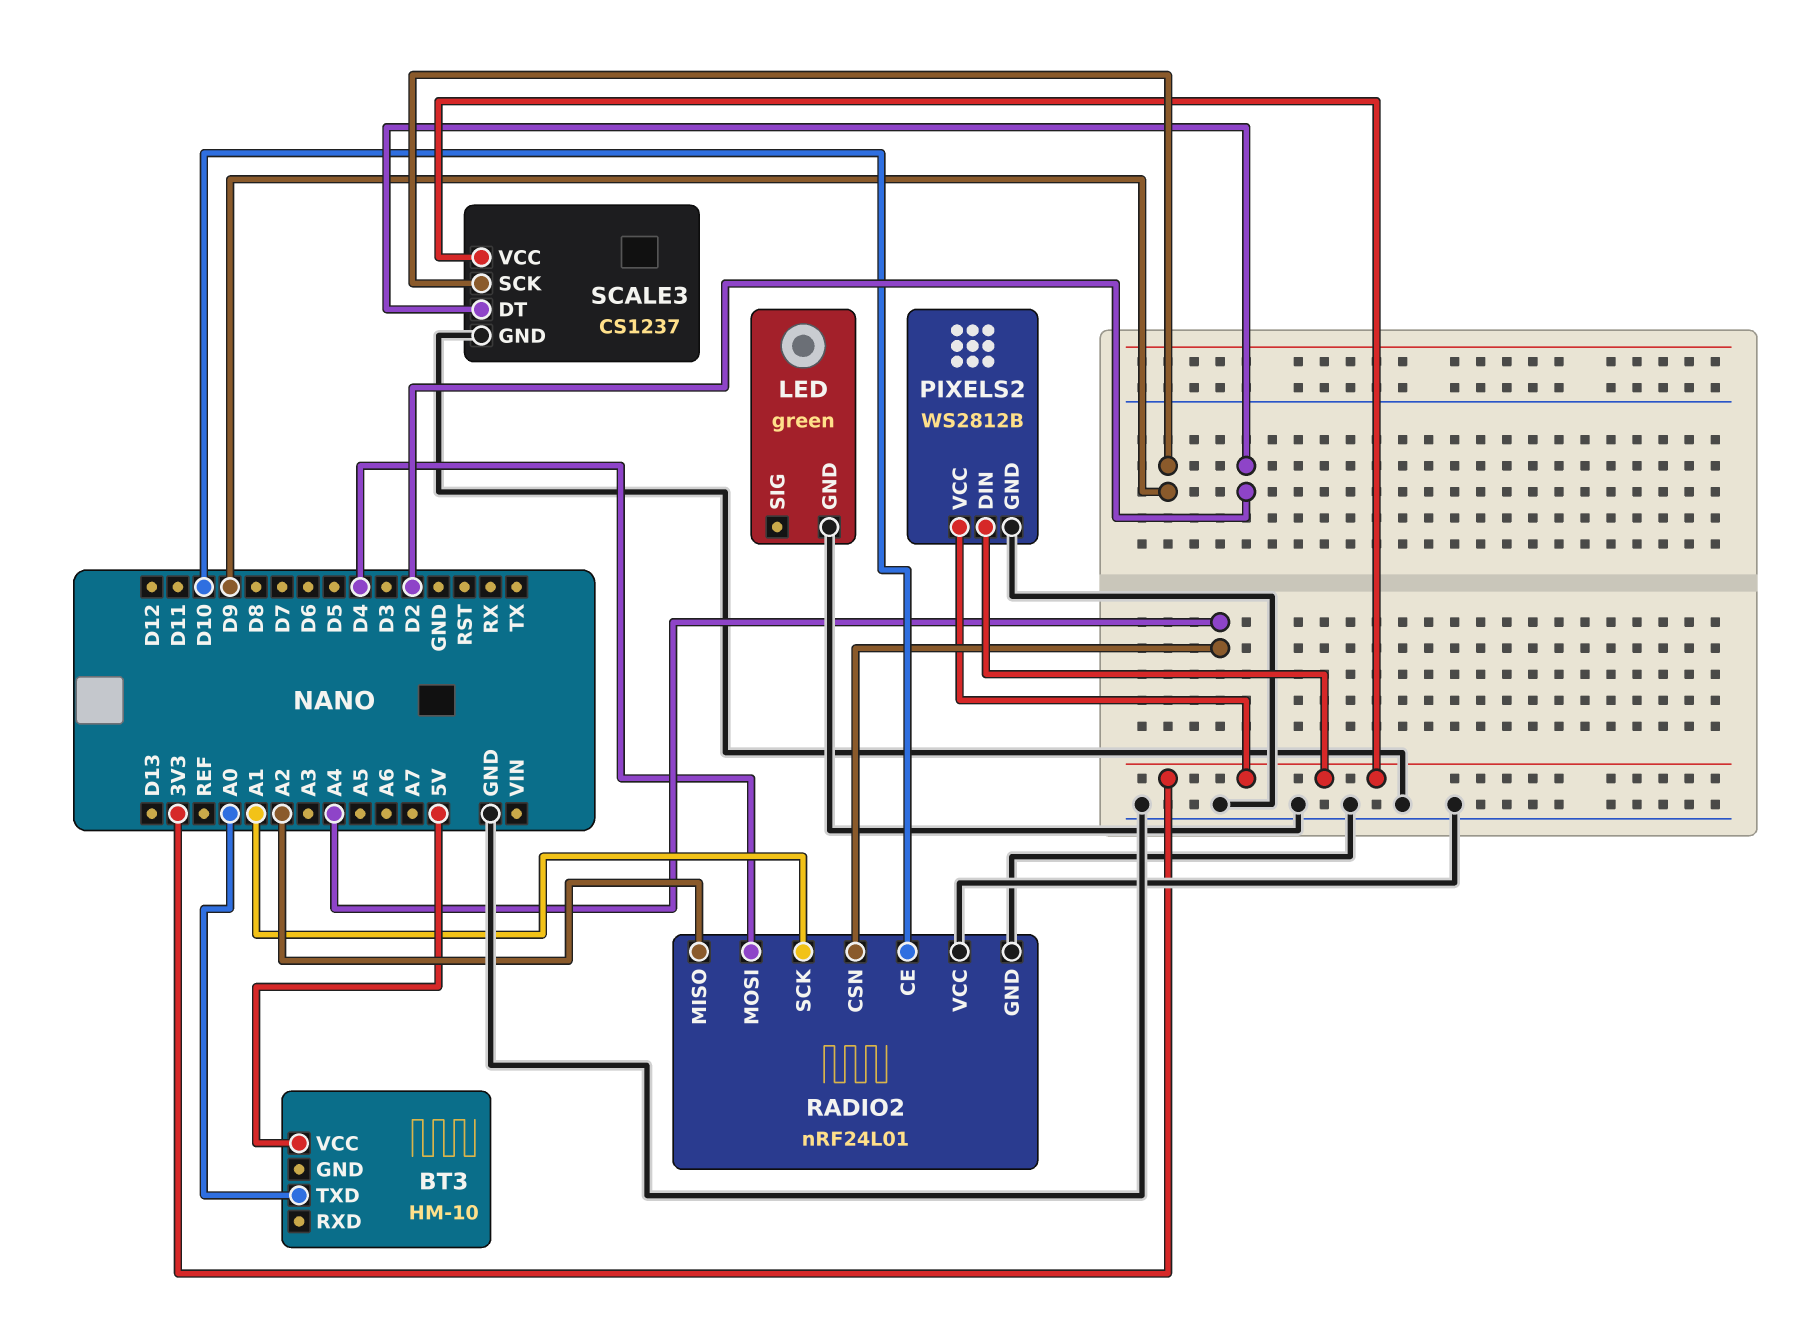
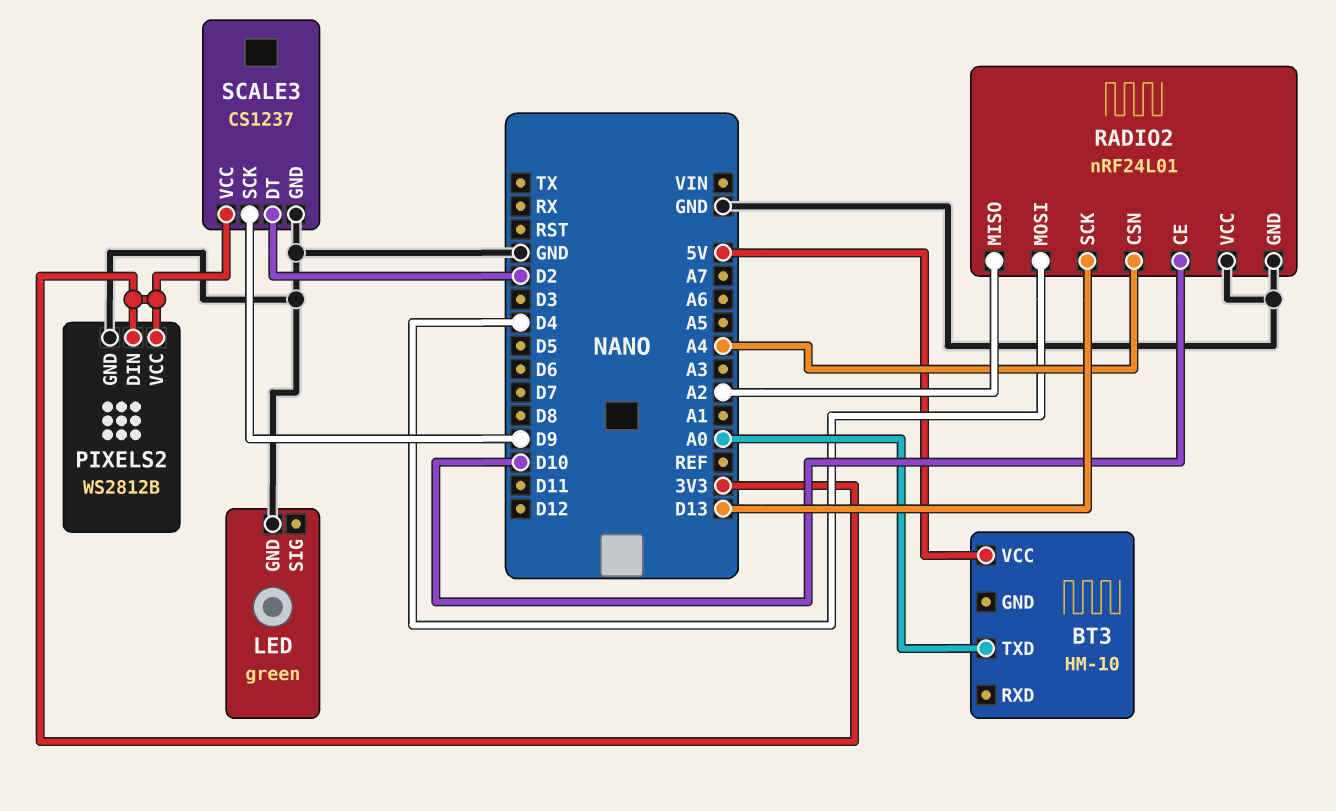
RADIO2 pin SCK: A1 -> D13

